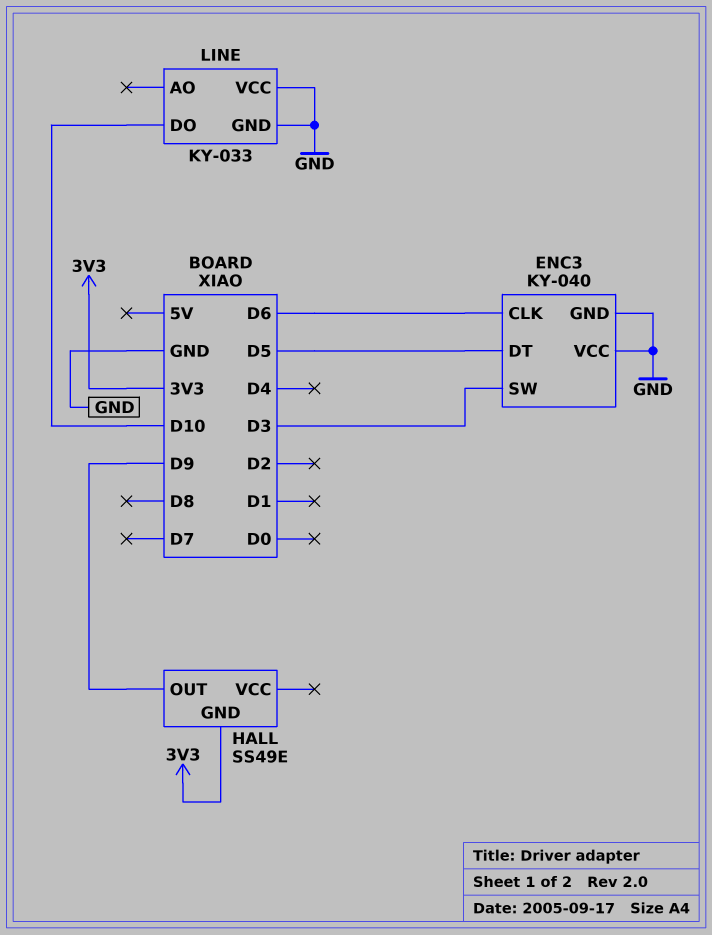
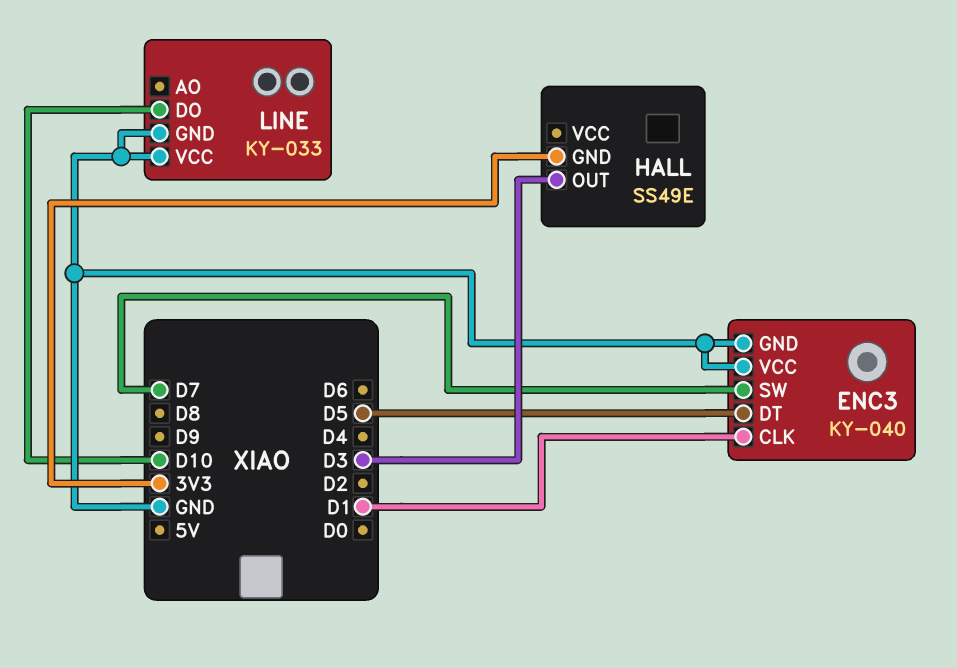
ENC3 pin CLK: D6 -> D1
ENC3 pin SW: D3 -> D7
HALL pin OUT: D9 -> D3

